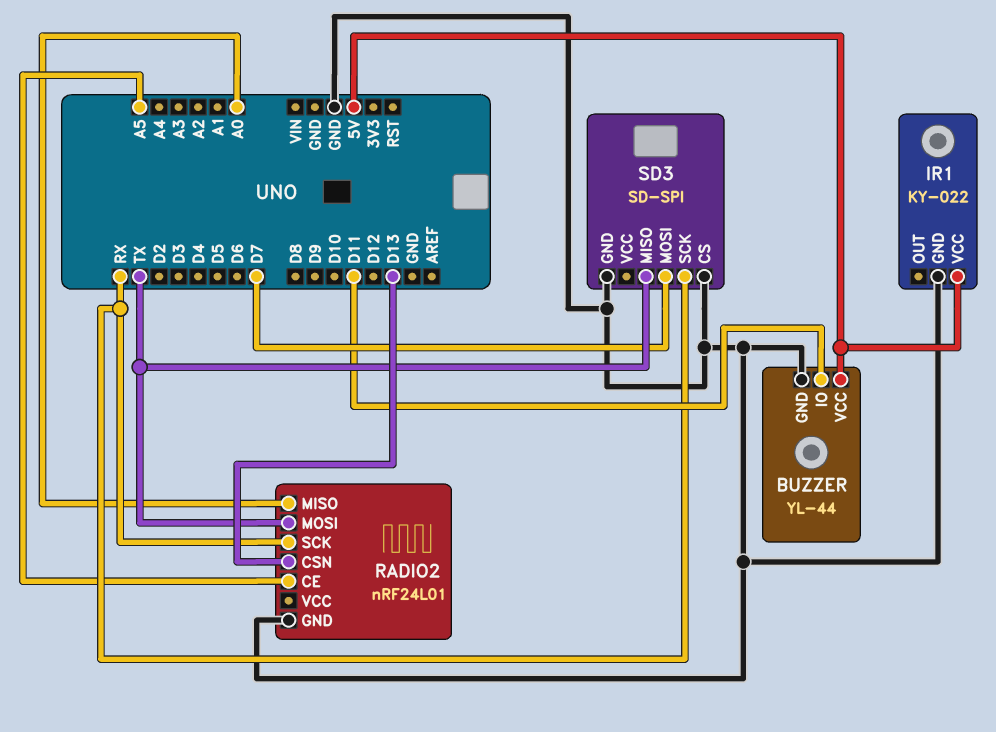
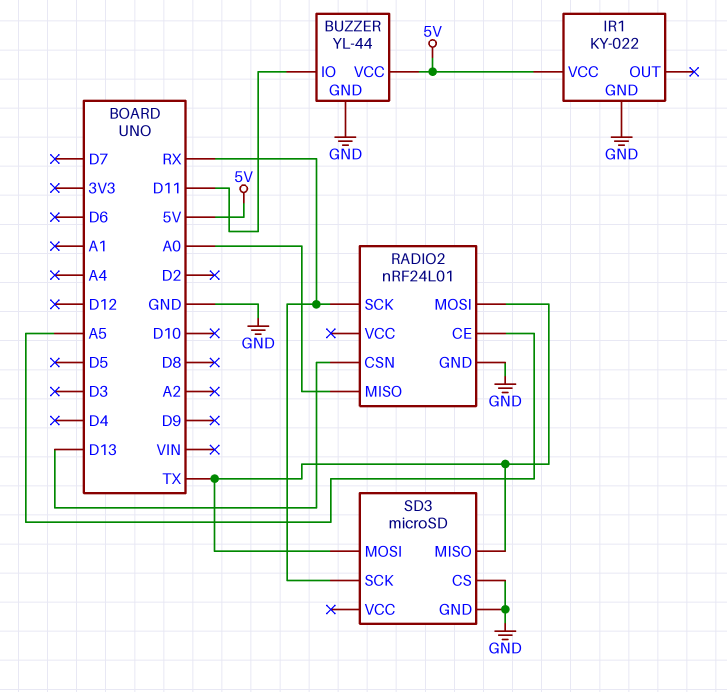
SD3: SD-SPI -> microSD
SD3 pin MOSI: D7 -> TX

